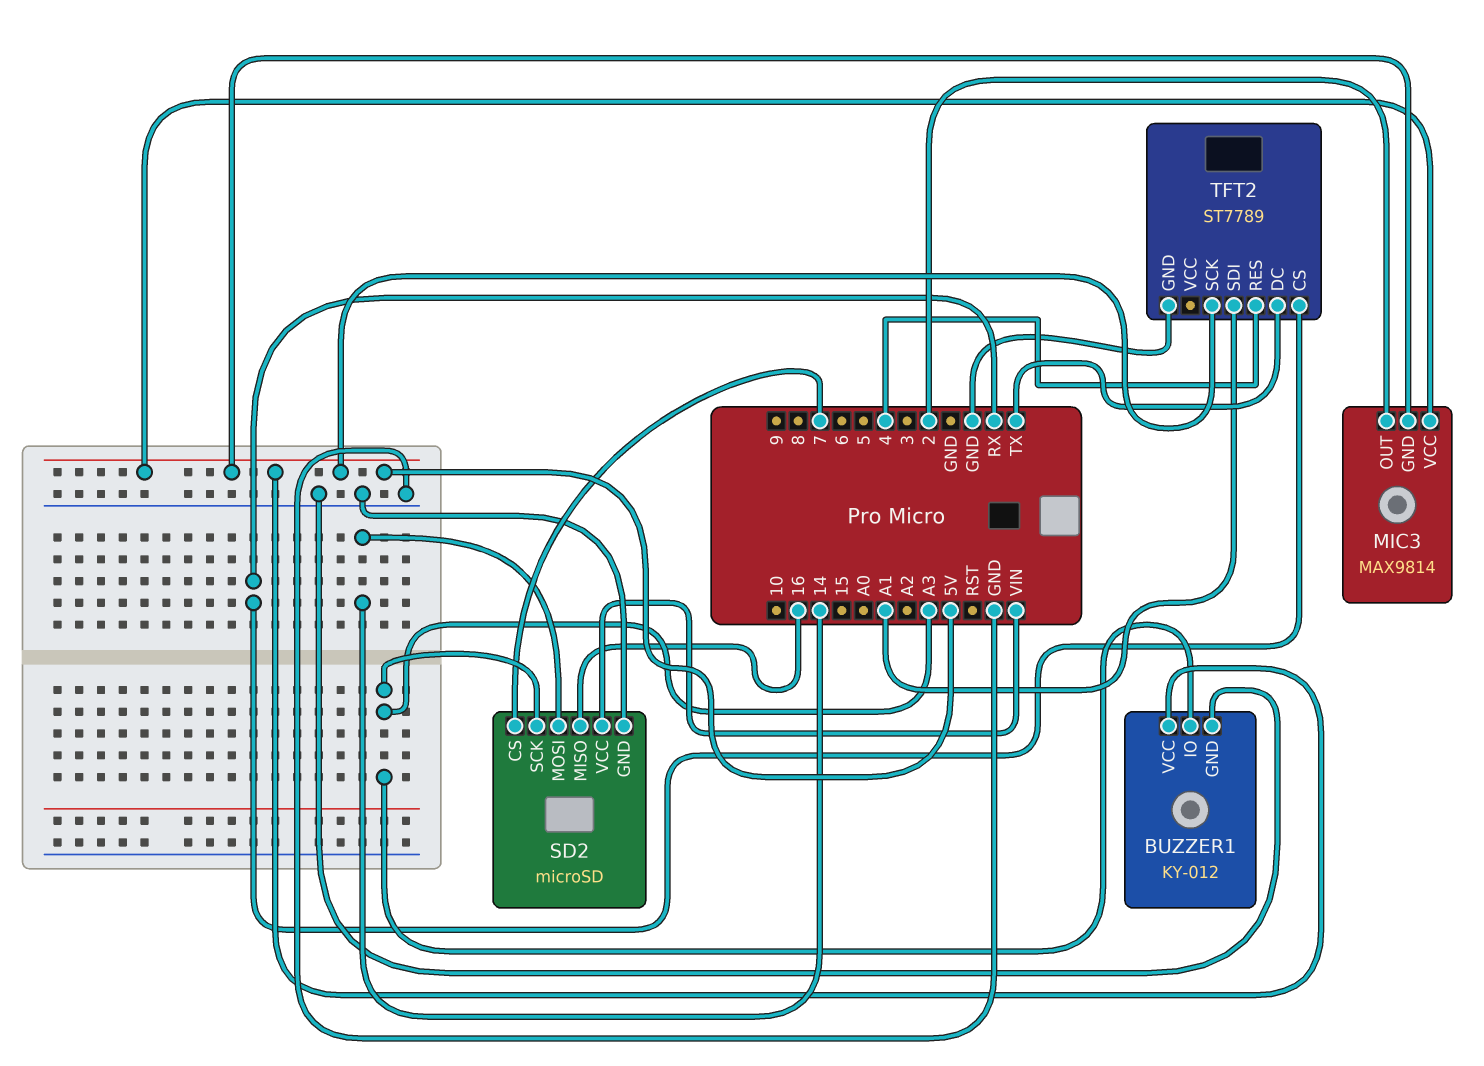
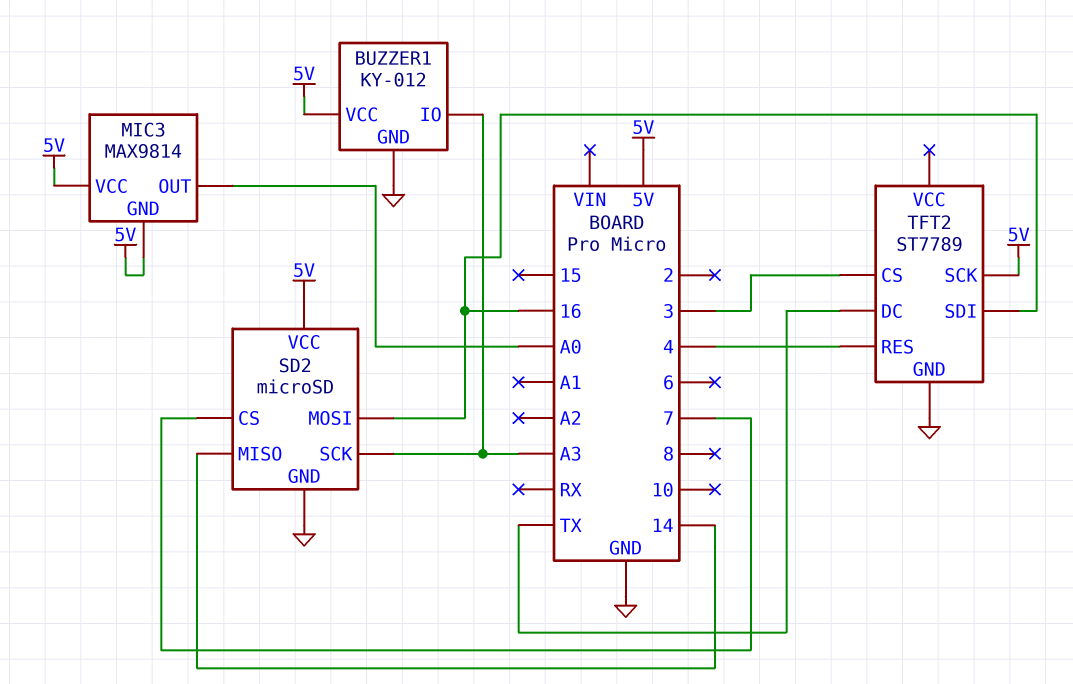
MIC3 pin OUT: 2 -> A0
SD2 pin MISO: 16 -> 14
SD2 pin MOSI: 14 -> 16
SD2 pin VCC: VIN -> 5V
TFT2 pin CS: RX -> 3
TFT2 pin SDI: A1 -> 16

